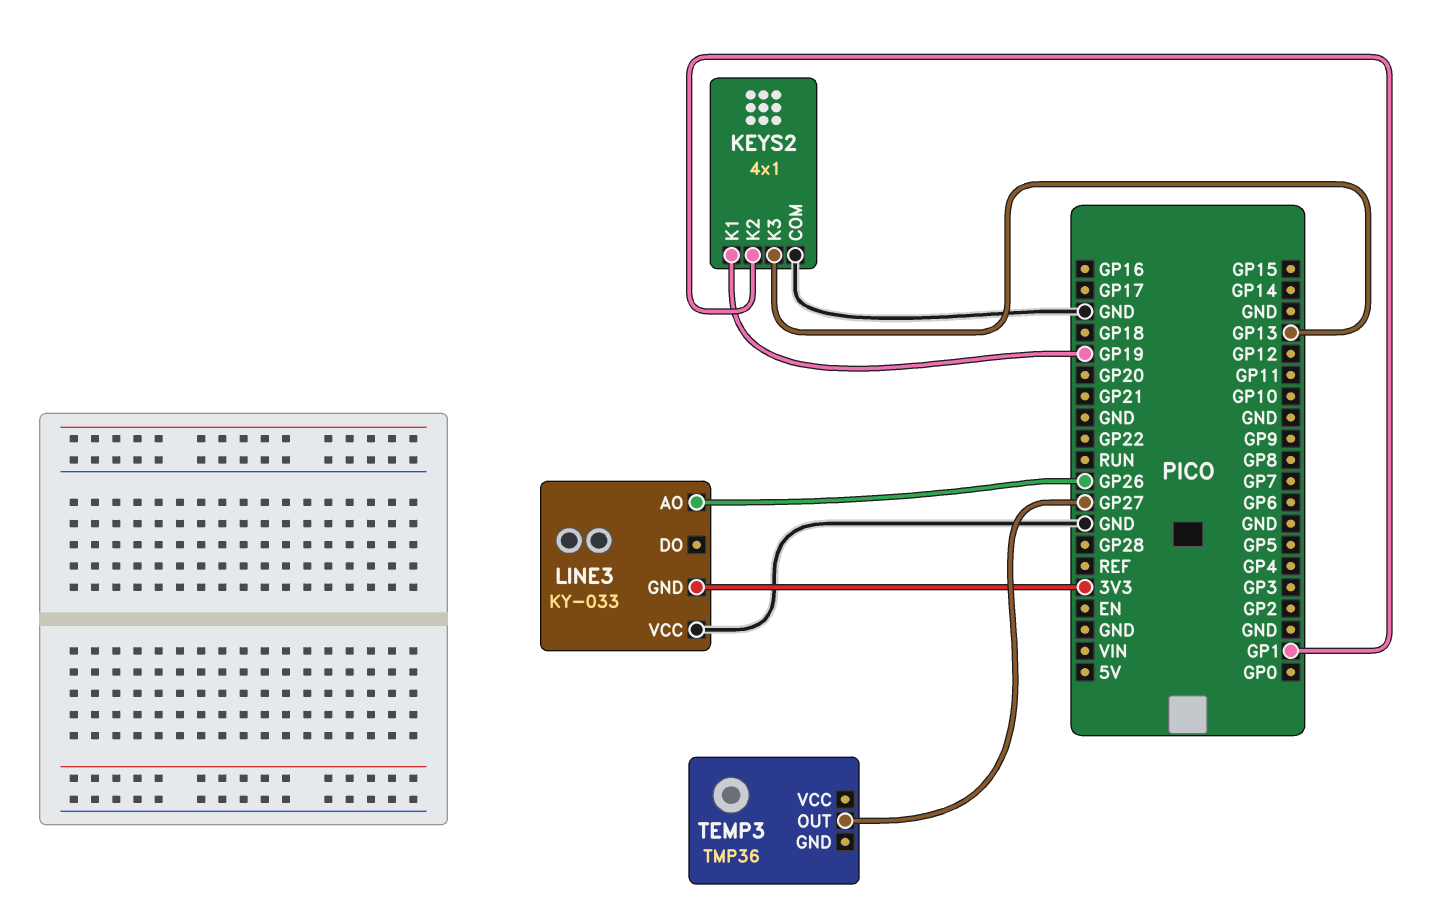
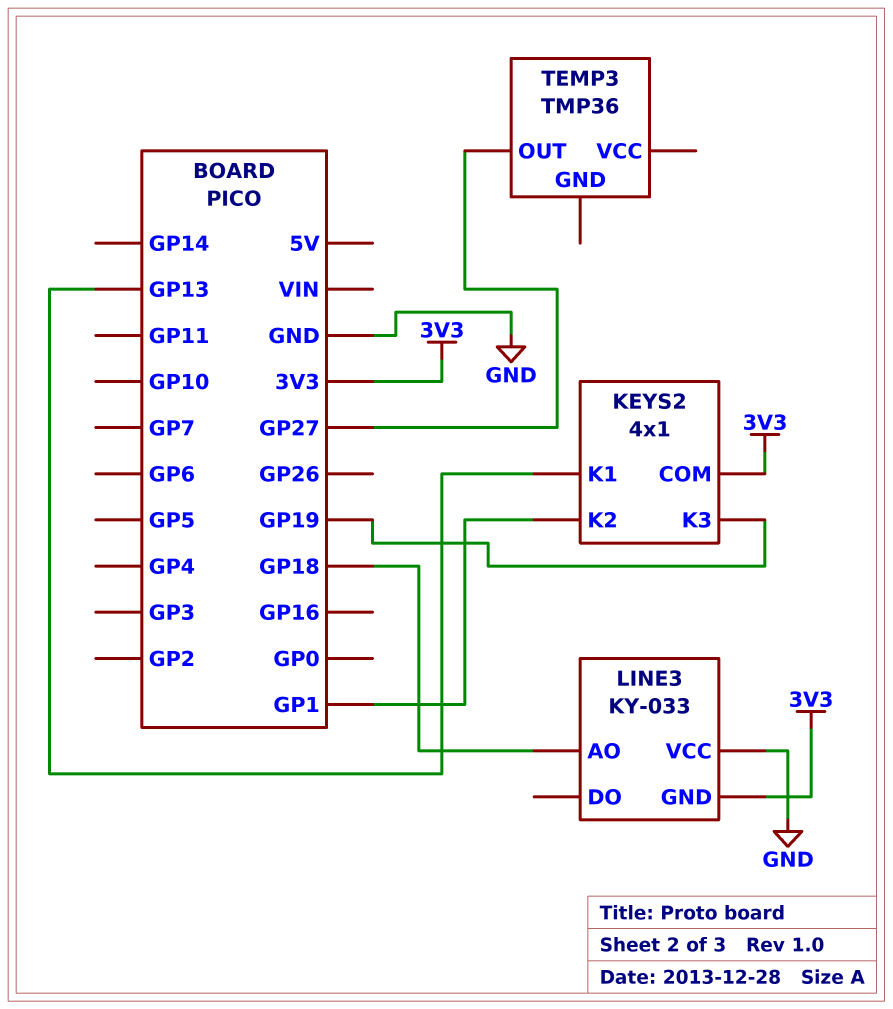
KEYS2 pin COM: GND -> 3V3
KEYS2 pin K1: GP19 -> GP13
KEYS2 pin K3: GP13 -> GP19
LINE3 pin AO: GP26 -> GP18

